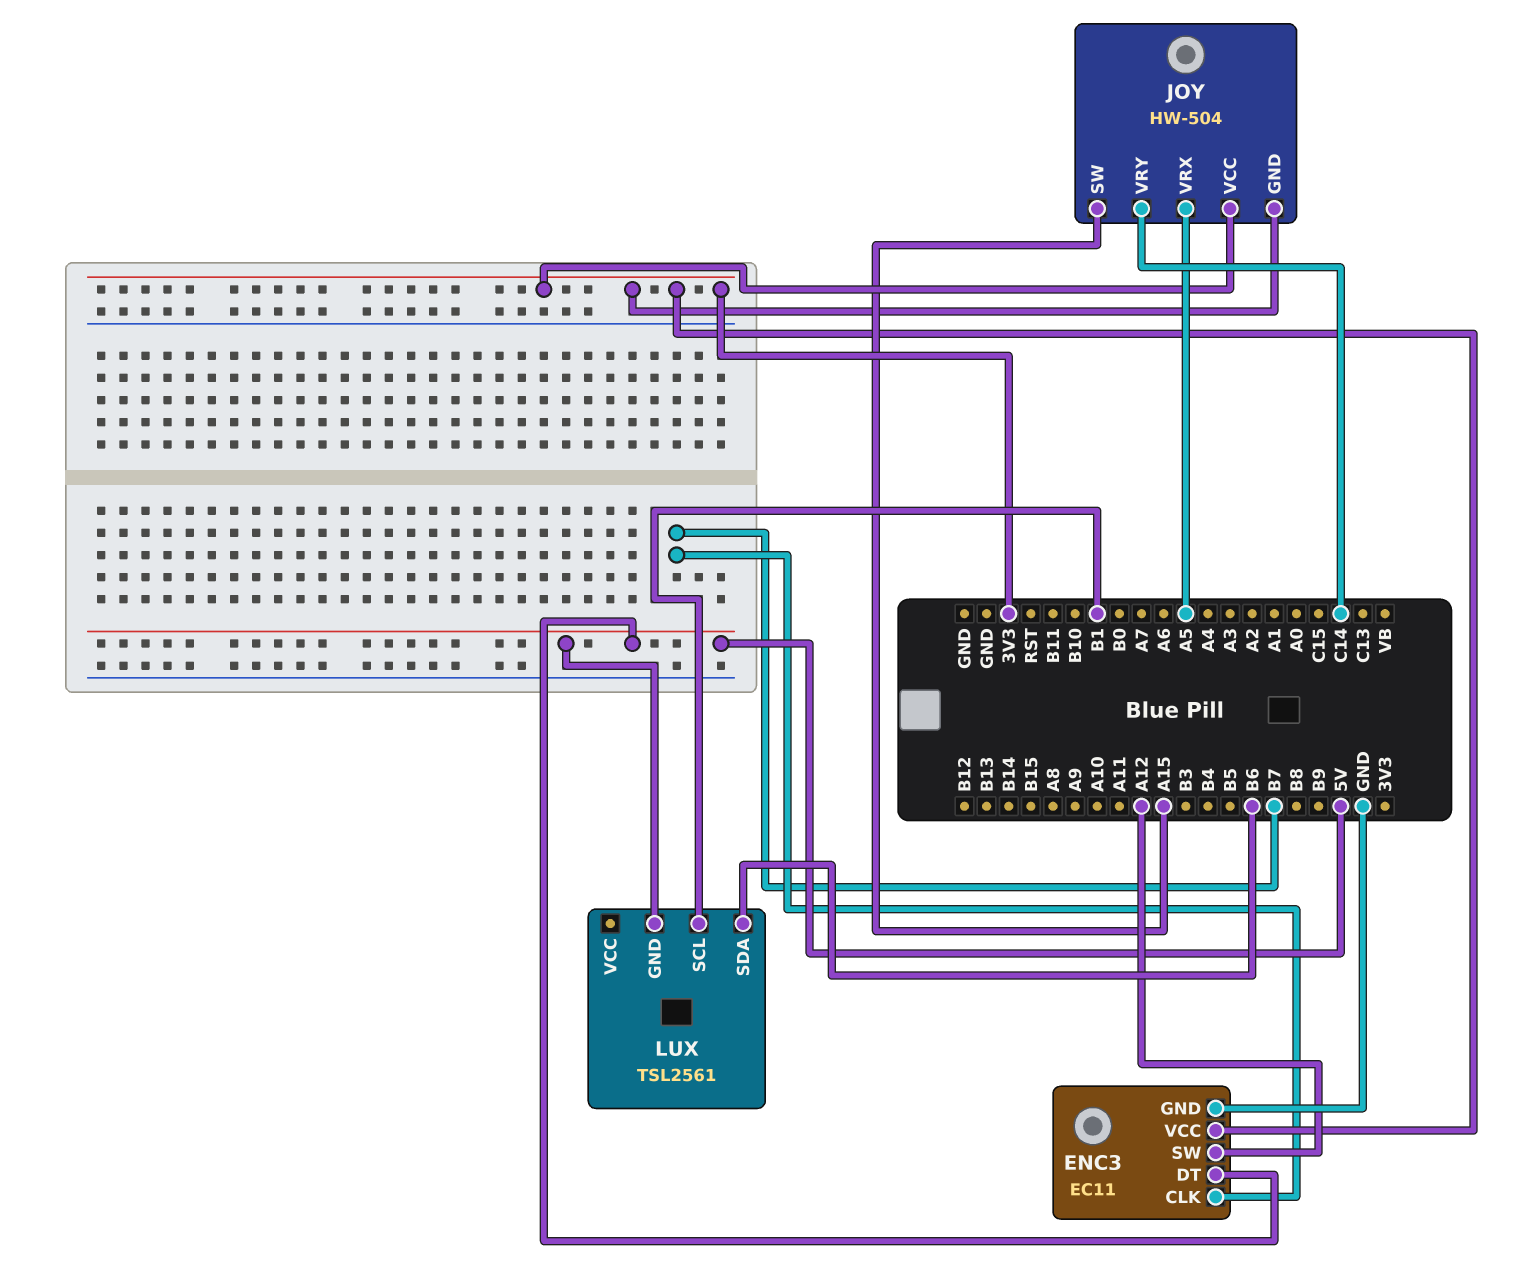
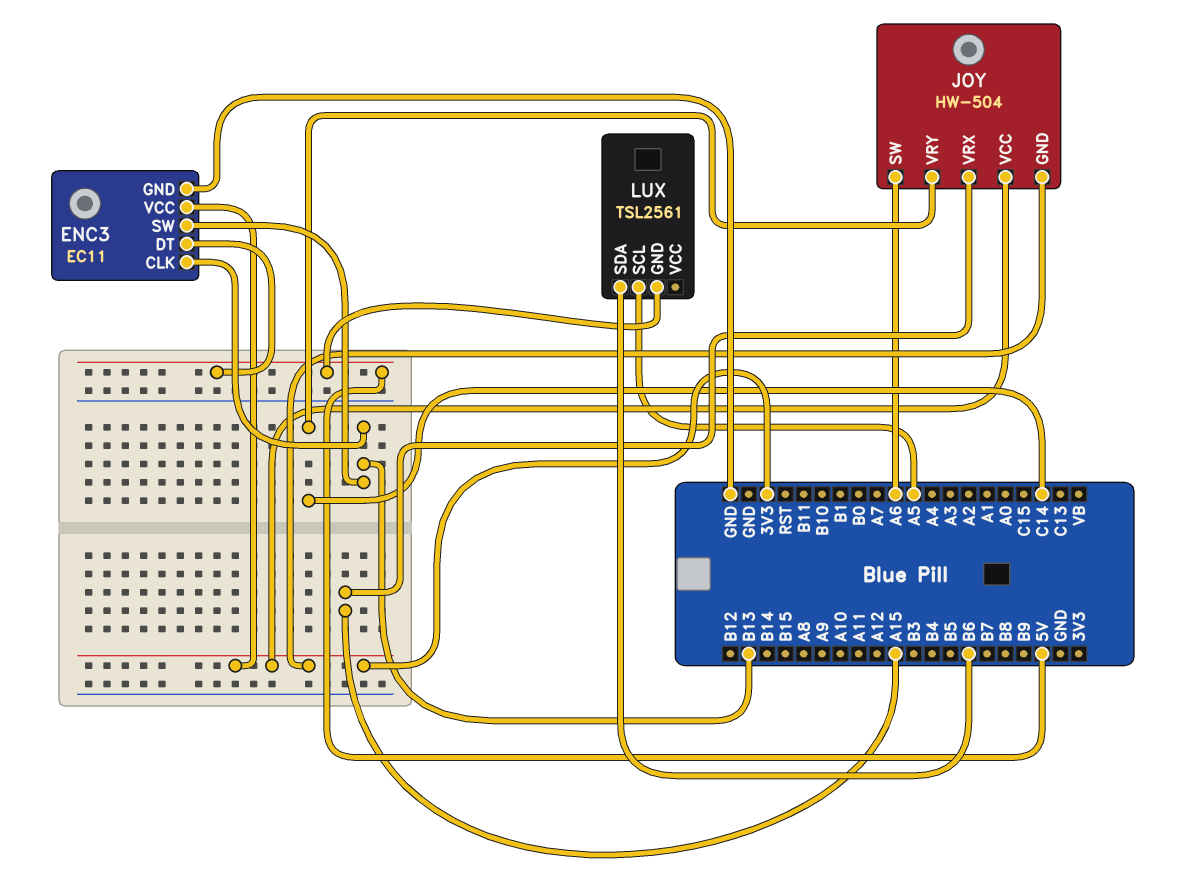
ENC3 pin CLK: B7 -> B13
ENC3 pin SW: A12 -> B13
JOY pin SW: A15 -> A6
JOY pin VRX: A5 -> A15
LUX pin SCL: B1 -> A5

